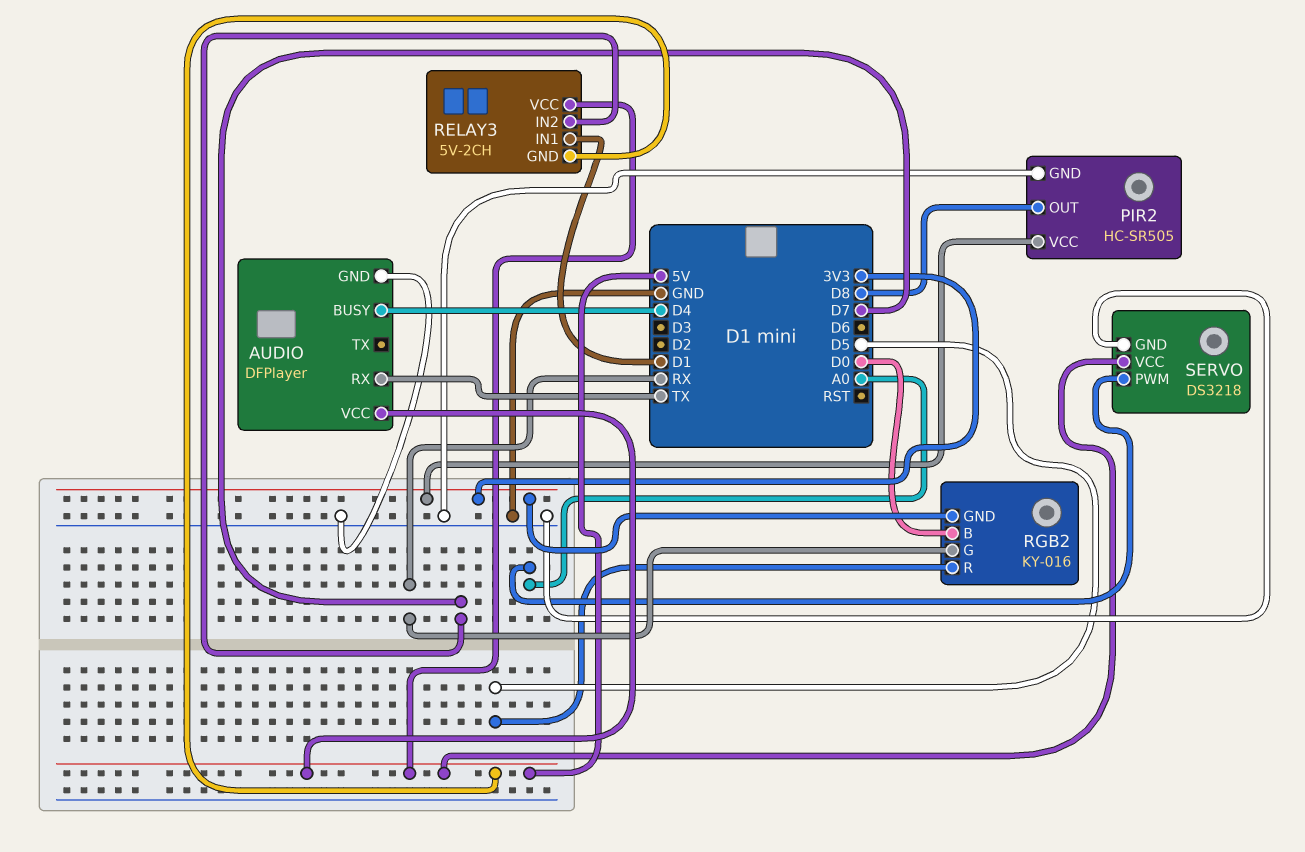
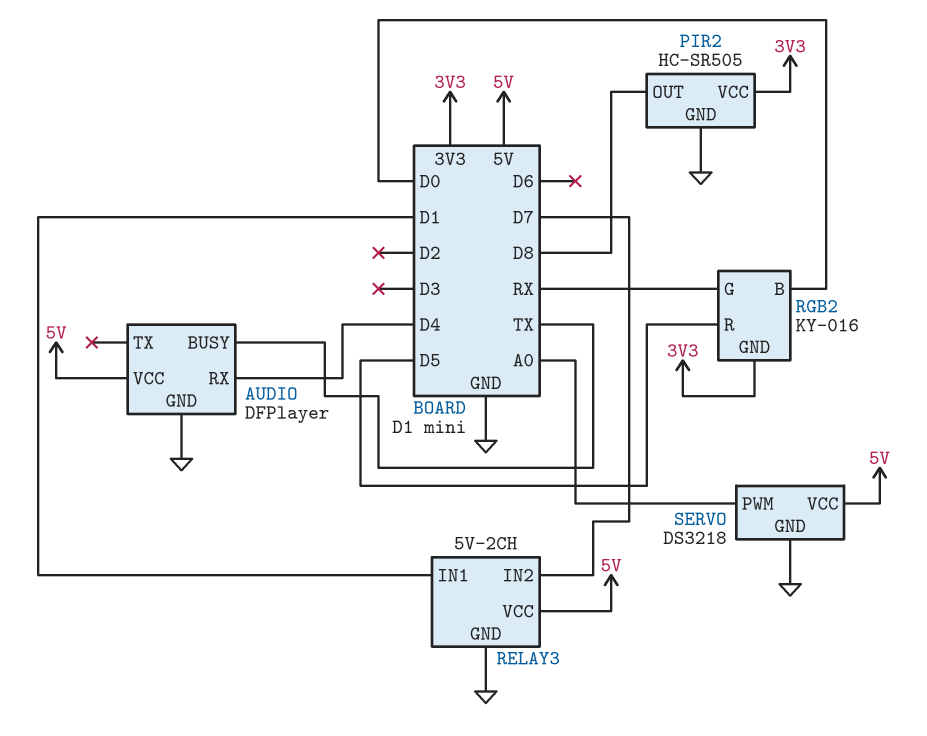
AUDIO pin BUSY: D4 -> TX
AUDIO pin RX: TX -> D4
RELAY3 pin GND: 5V -> GND

